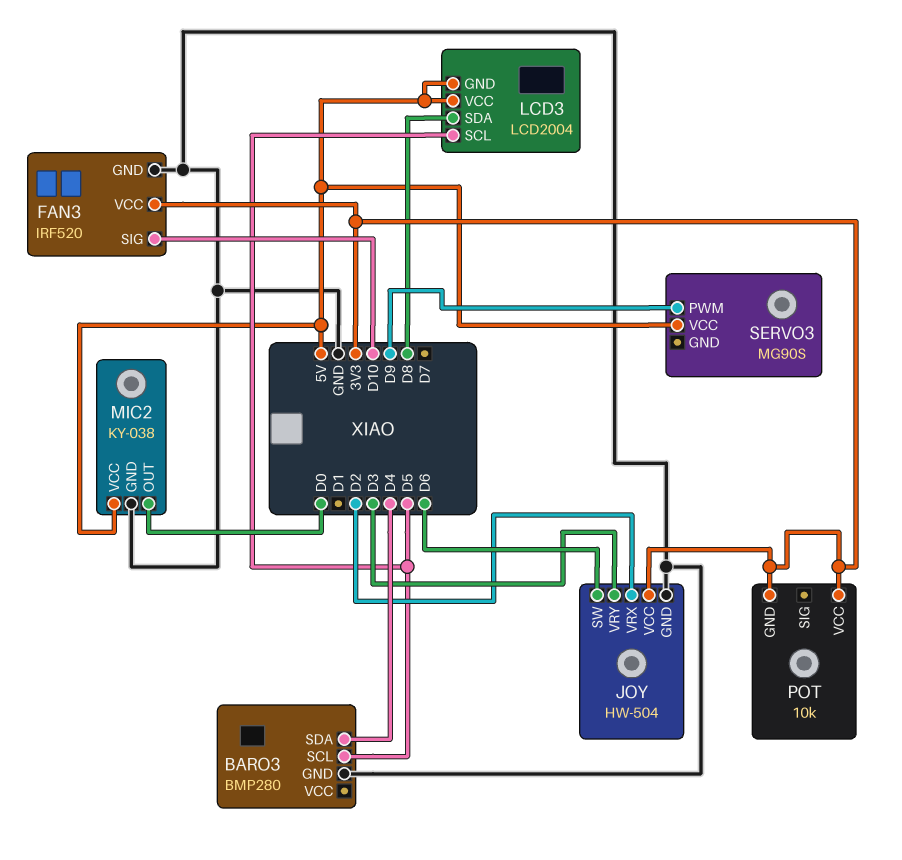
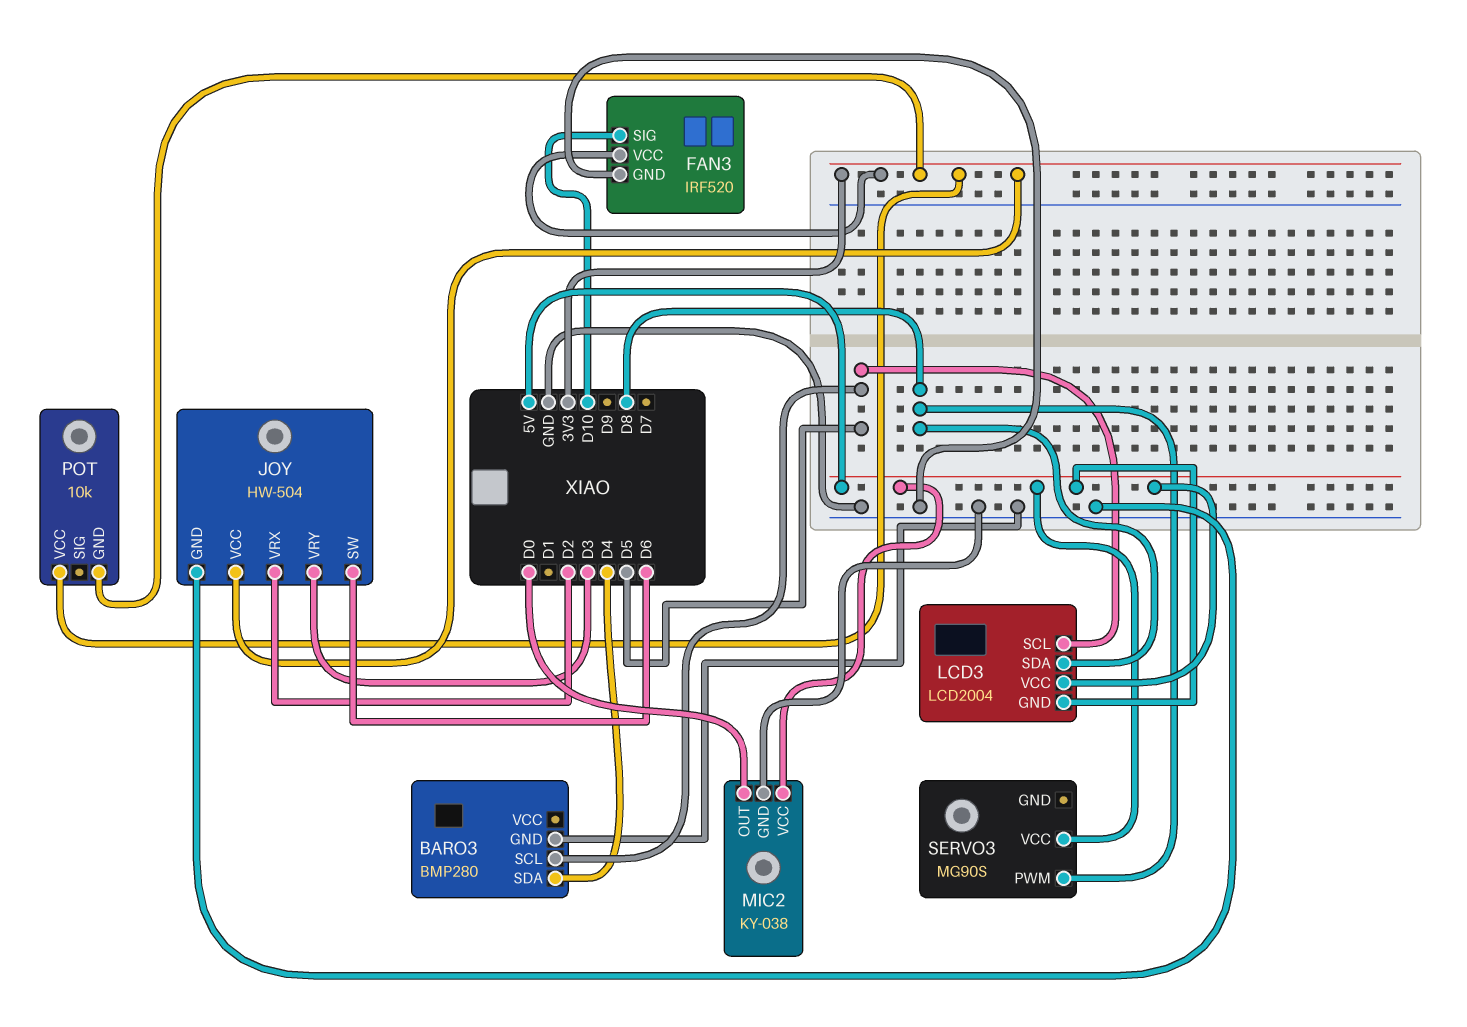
SERVO3 pin PWM: D9 -> D8

